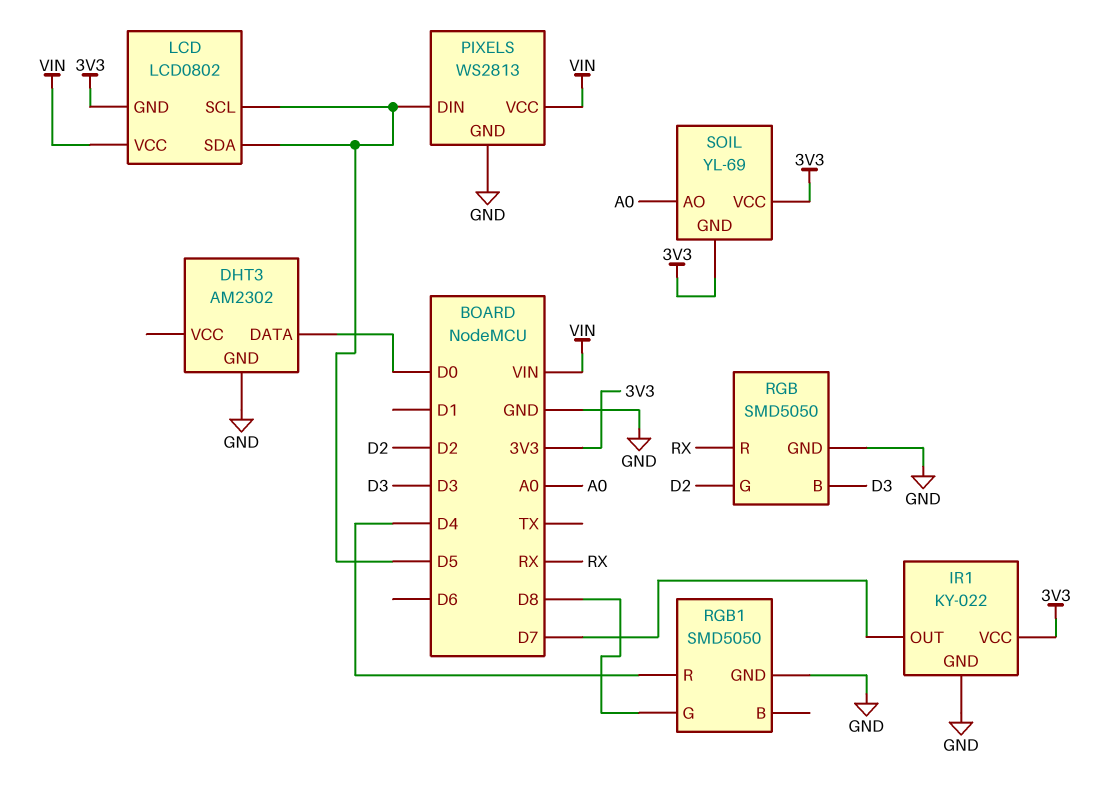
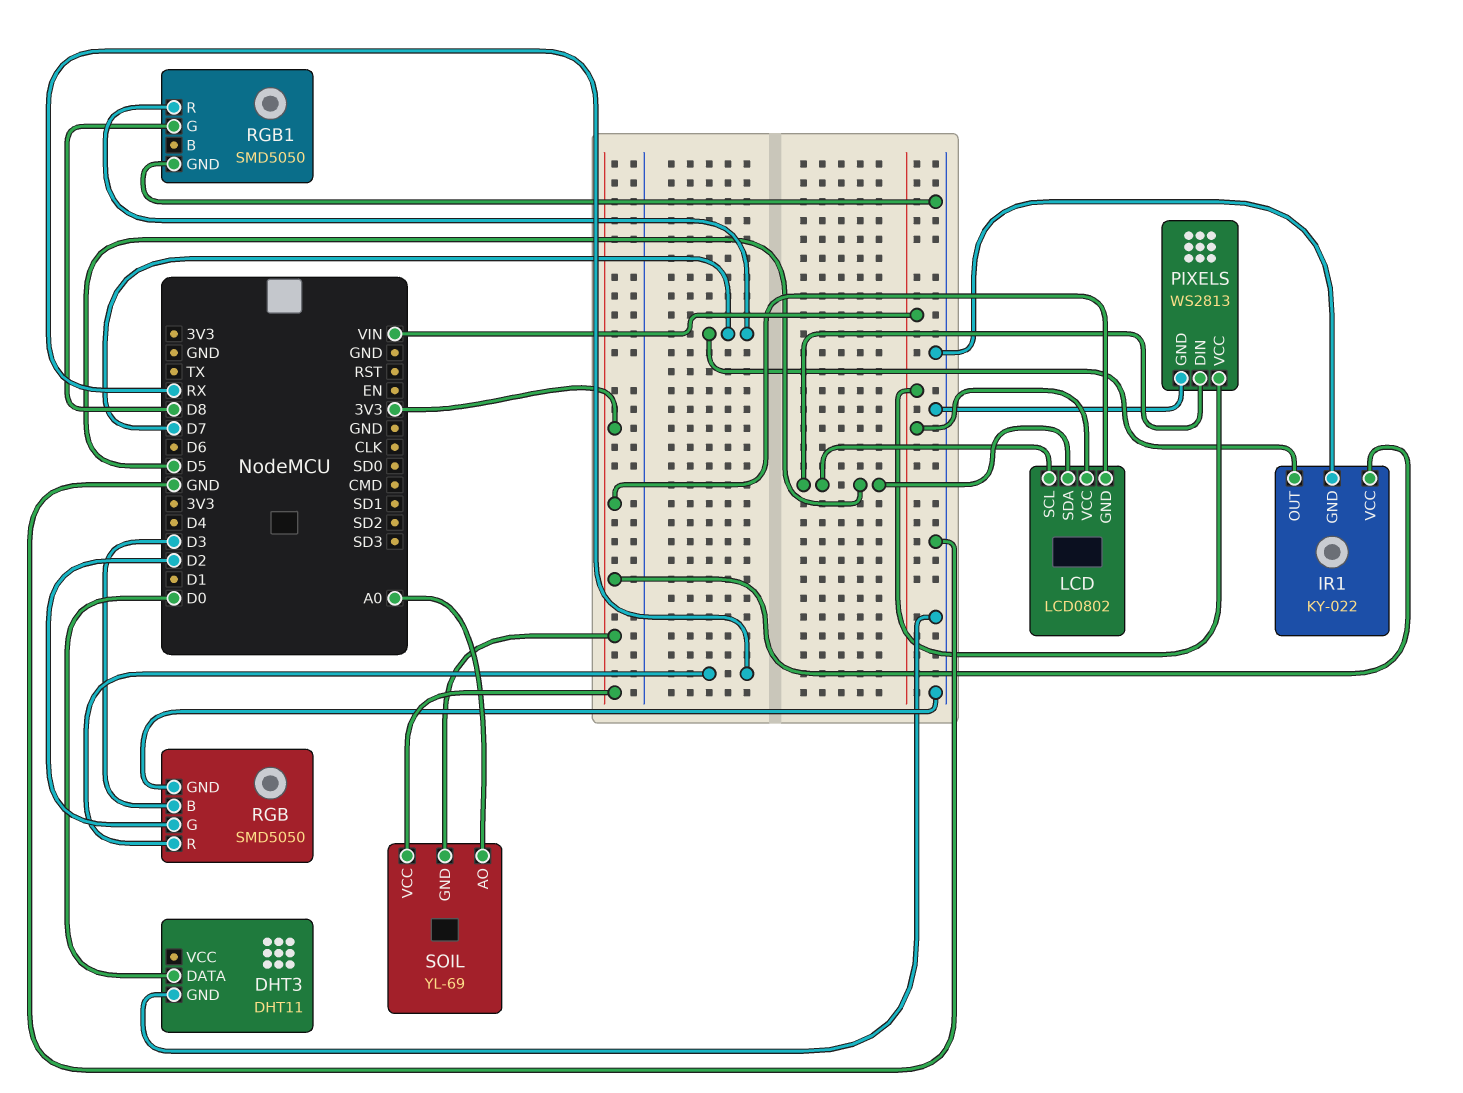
DHT3: AM2302 -> DHT11
RGB1 pin R: D4 -> D7

